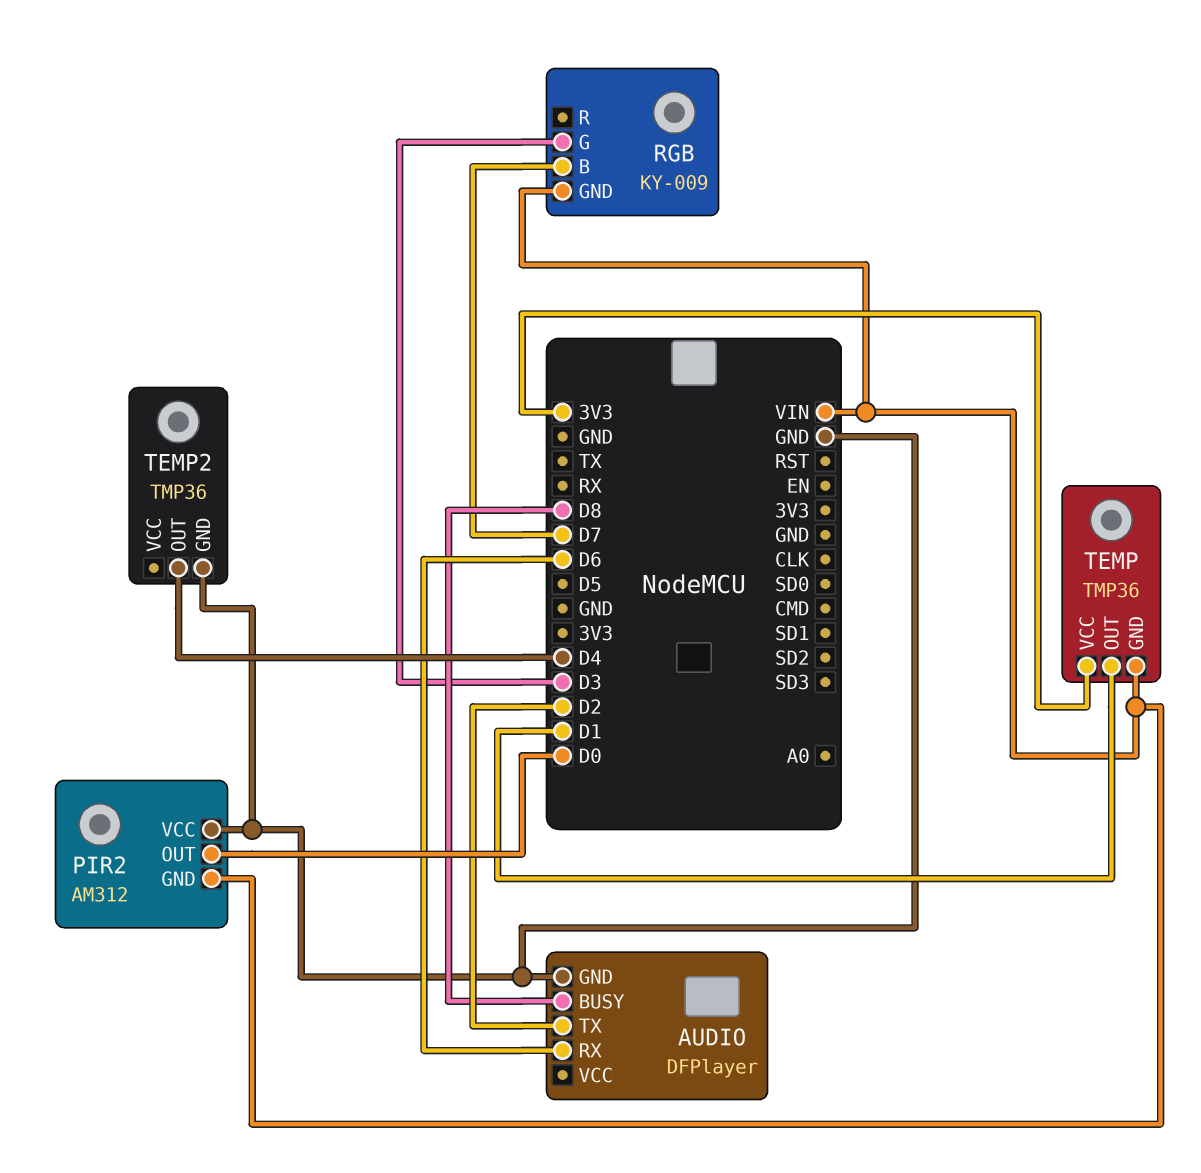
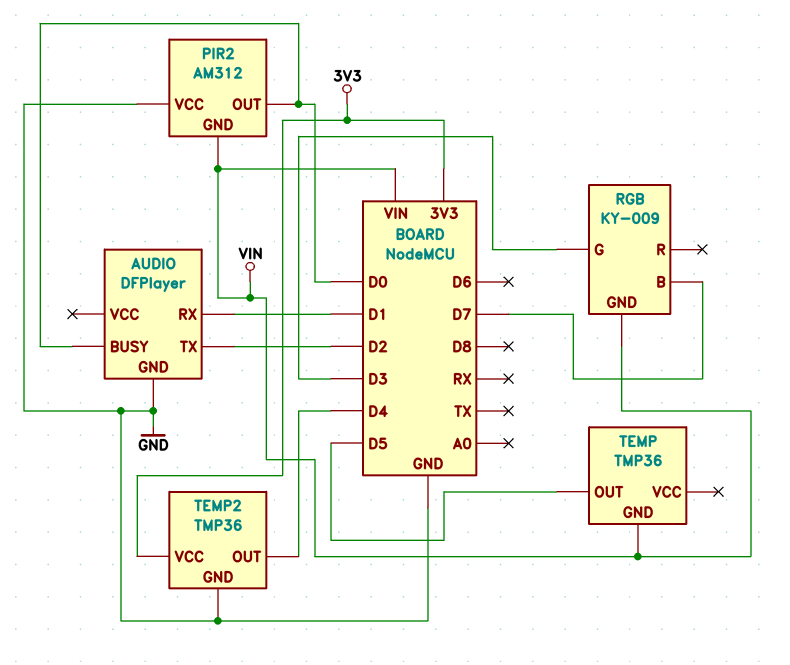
AUDIO pin BUSY: D8 -> D0
AUDIO pin RX: D6 -> D1
TEMP pin OUT: D1 -> D5
TEMP pin VCC: 3V3 -> none
TEMP2 pin VCC: none -> 3V3

